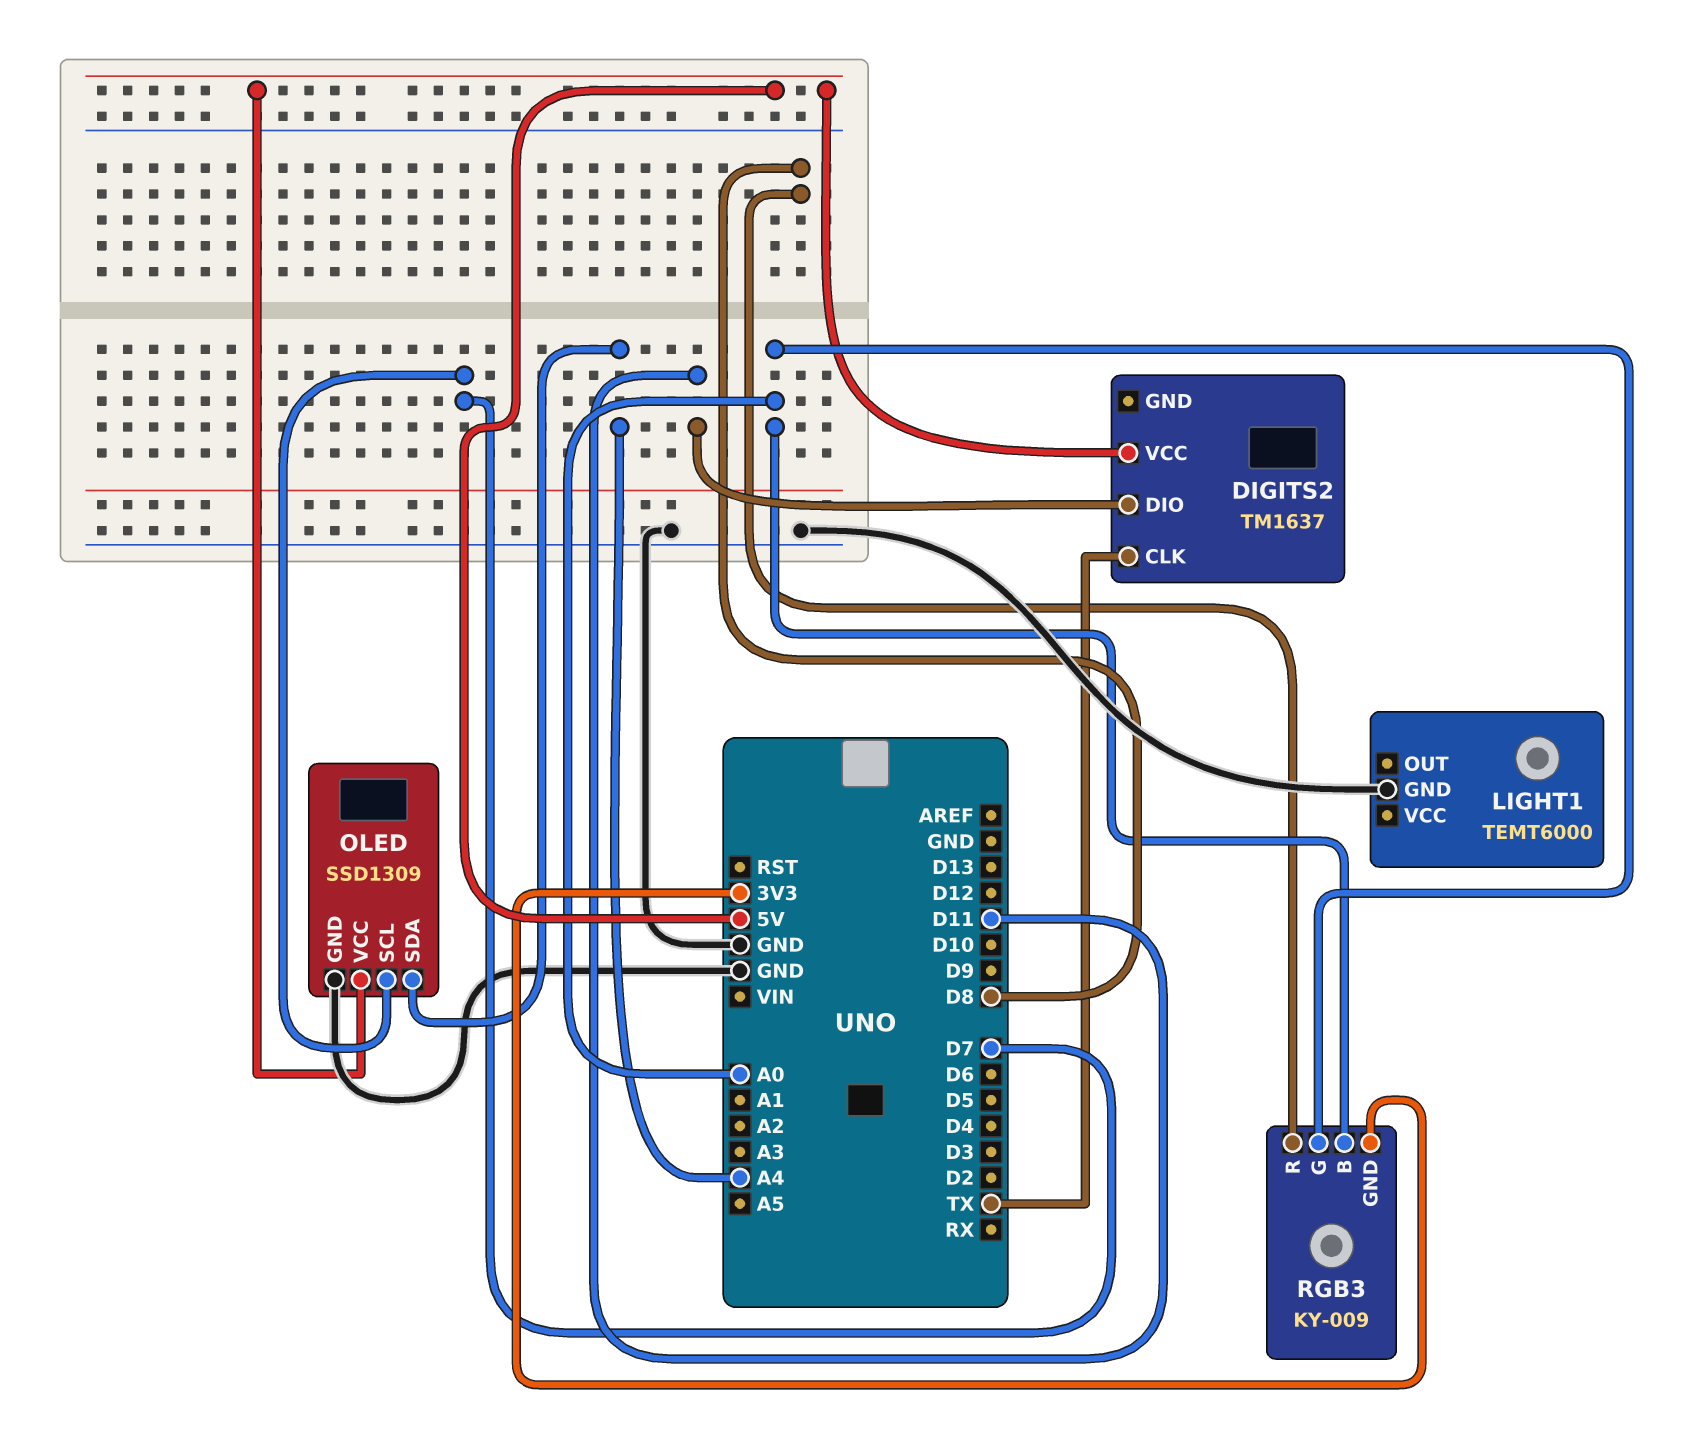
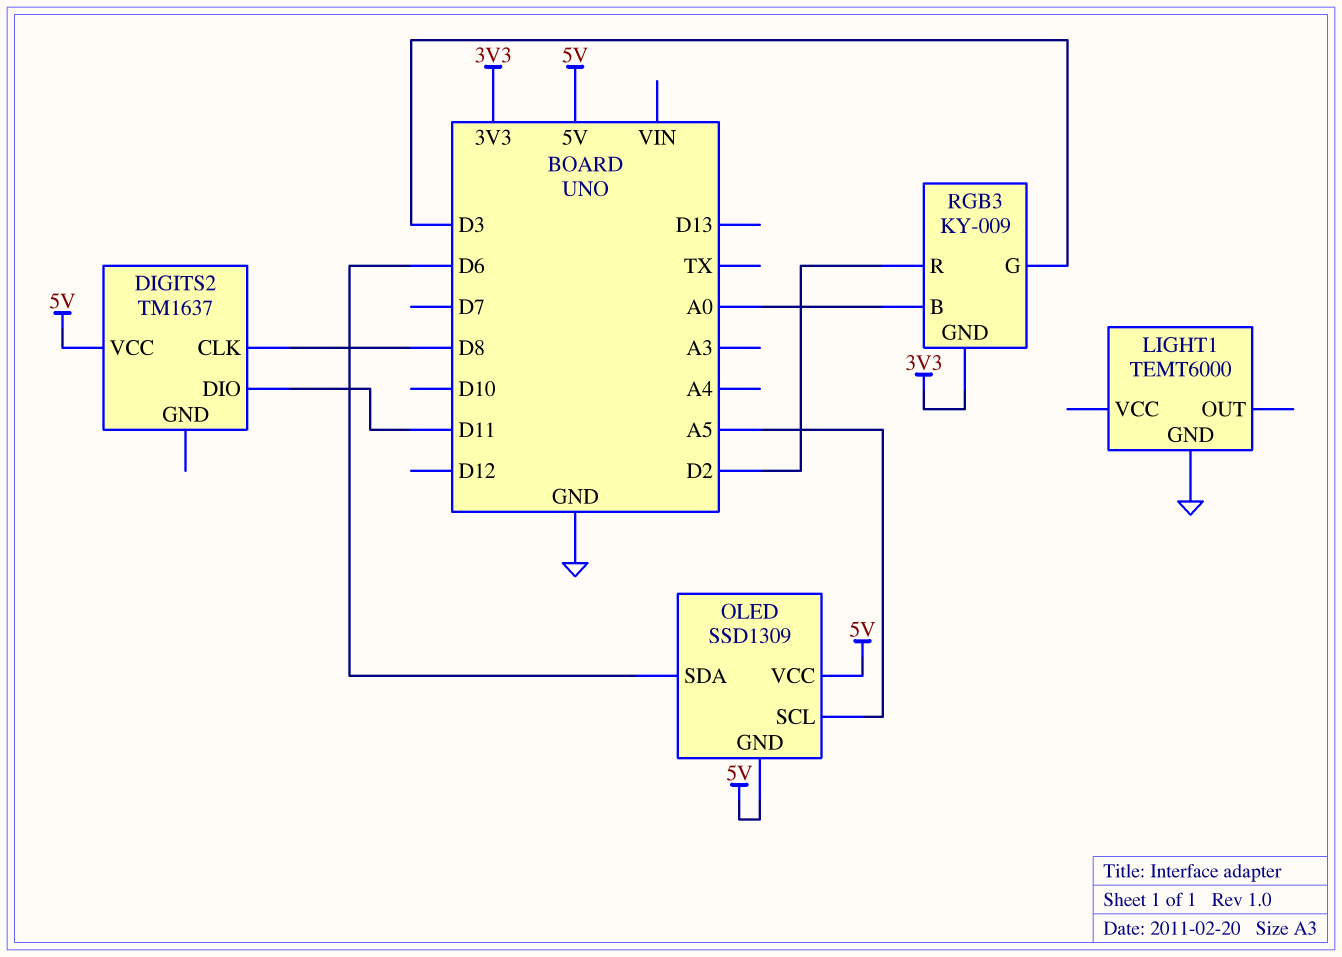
DIGITS2 pin CLK: TX -> D8
OLED pin GND: GND -> 5V
OLED pin SCL: D7 -> A5
OLED pin SDA: A4 -> D6
RGB3 pin G: A0 -> D3
RGB3 pin R: D8 -> D2

